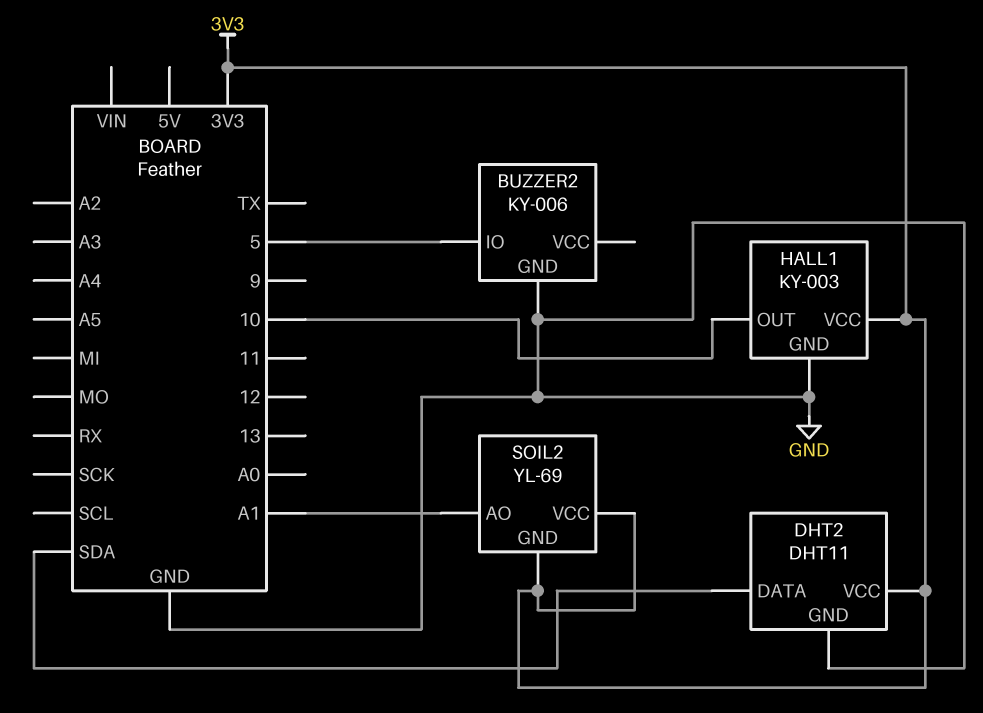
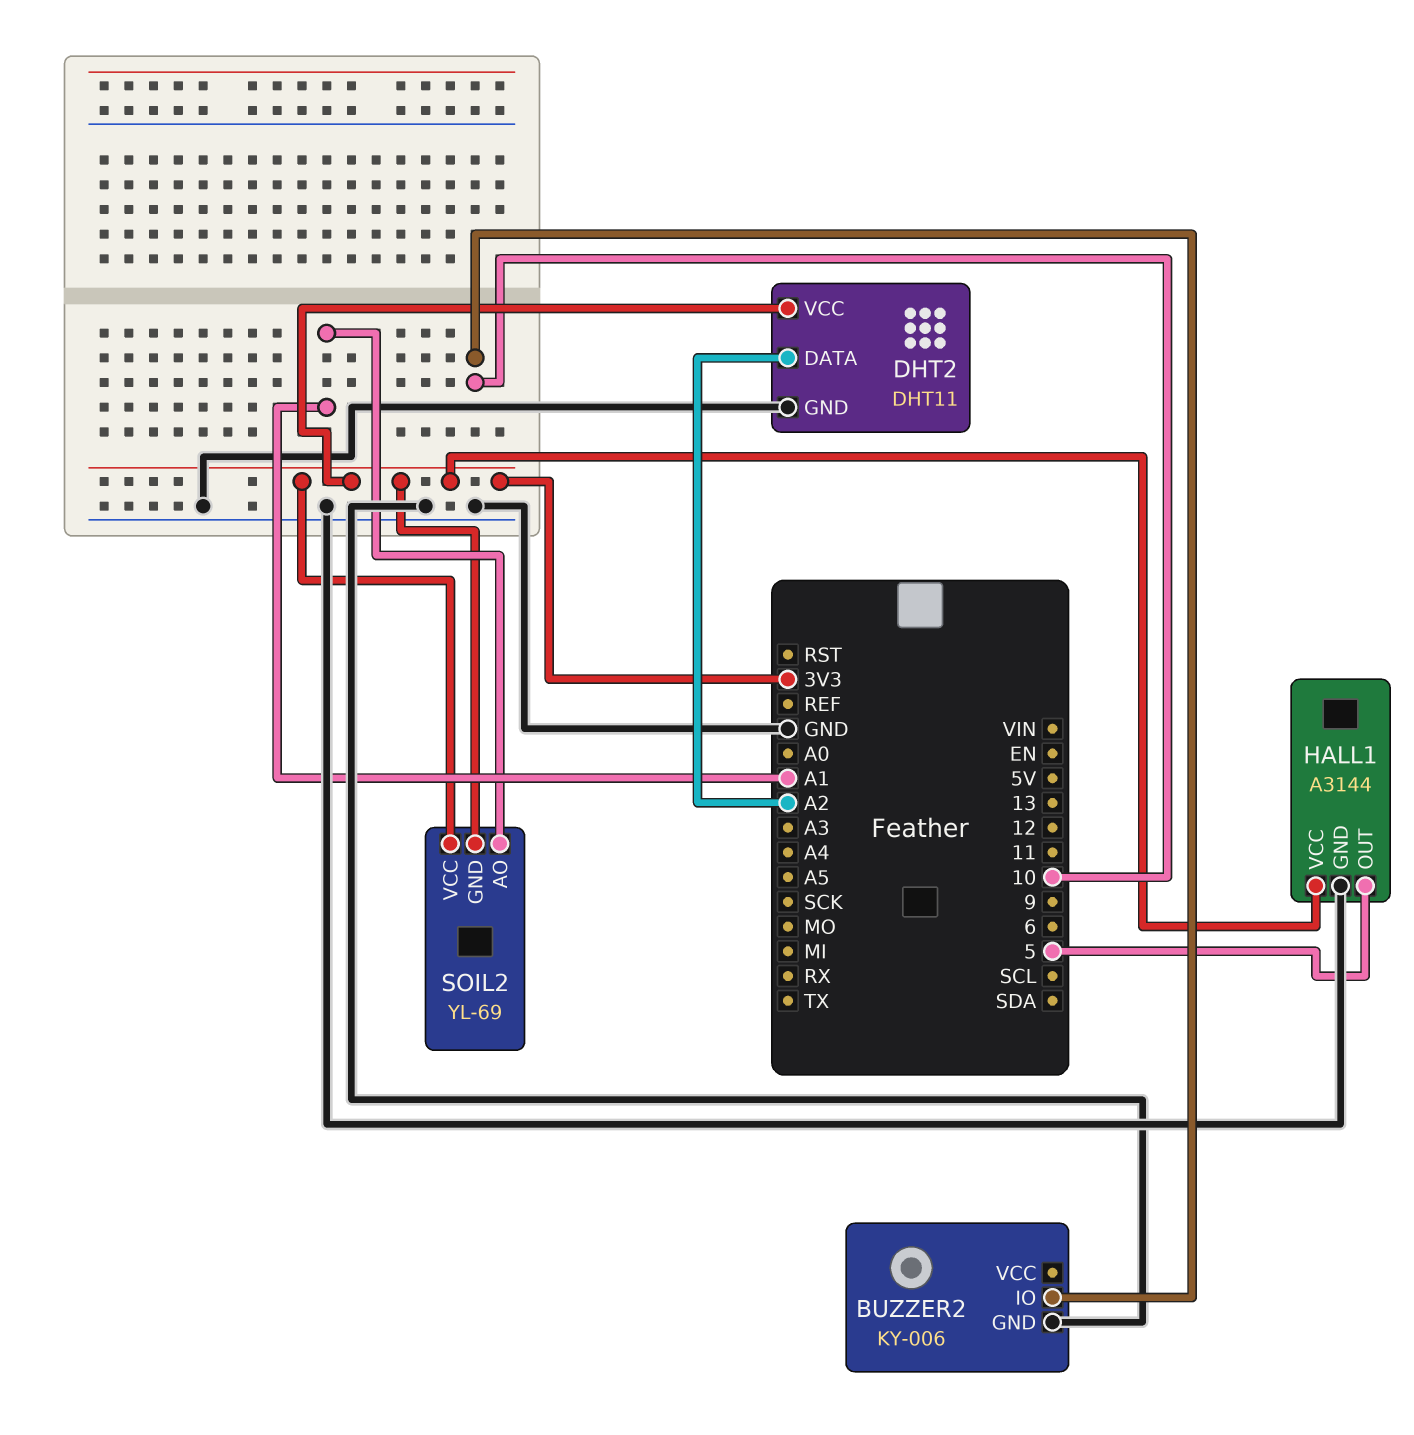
BUZZER2 pin IO: 5 -> 10
DHT2 pin DATA: SDA -> A2
HALL1: KY-003 -> A3144
HALL1 pin OUT: 10 -> 5

